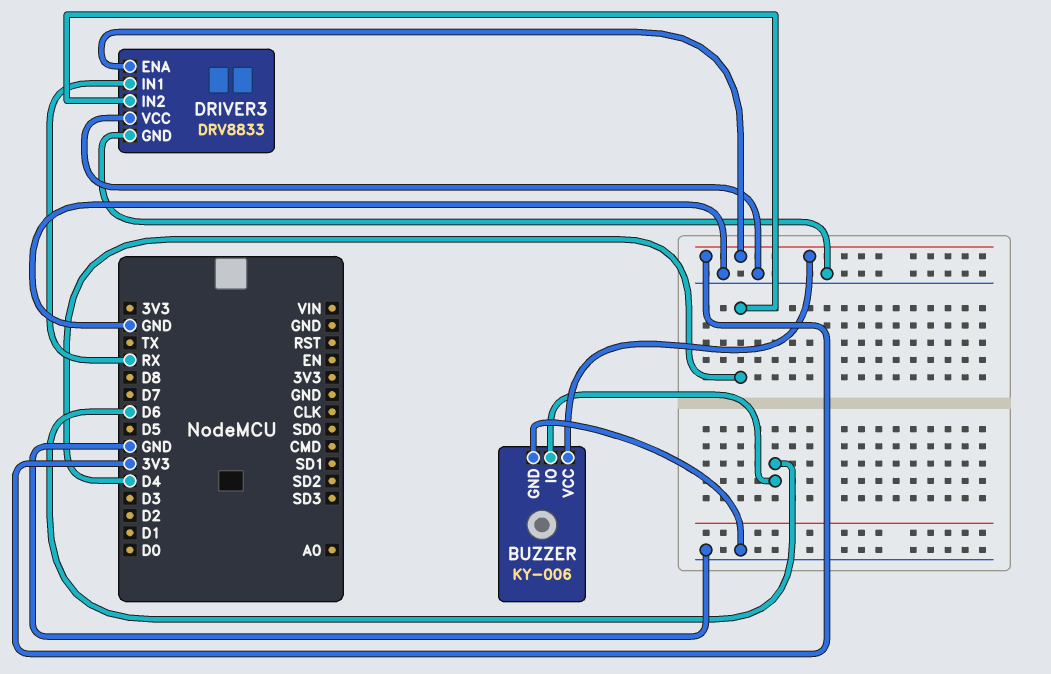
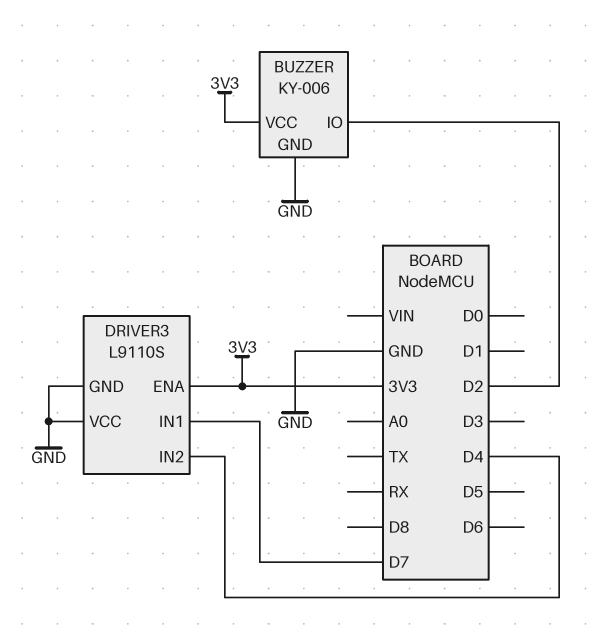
BUZZER pin IO: D6 -> D2
DRIVER3: DRV8833 -> L9110S
DRIVER3 pin IN1: RX -> D7

